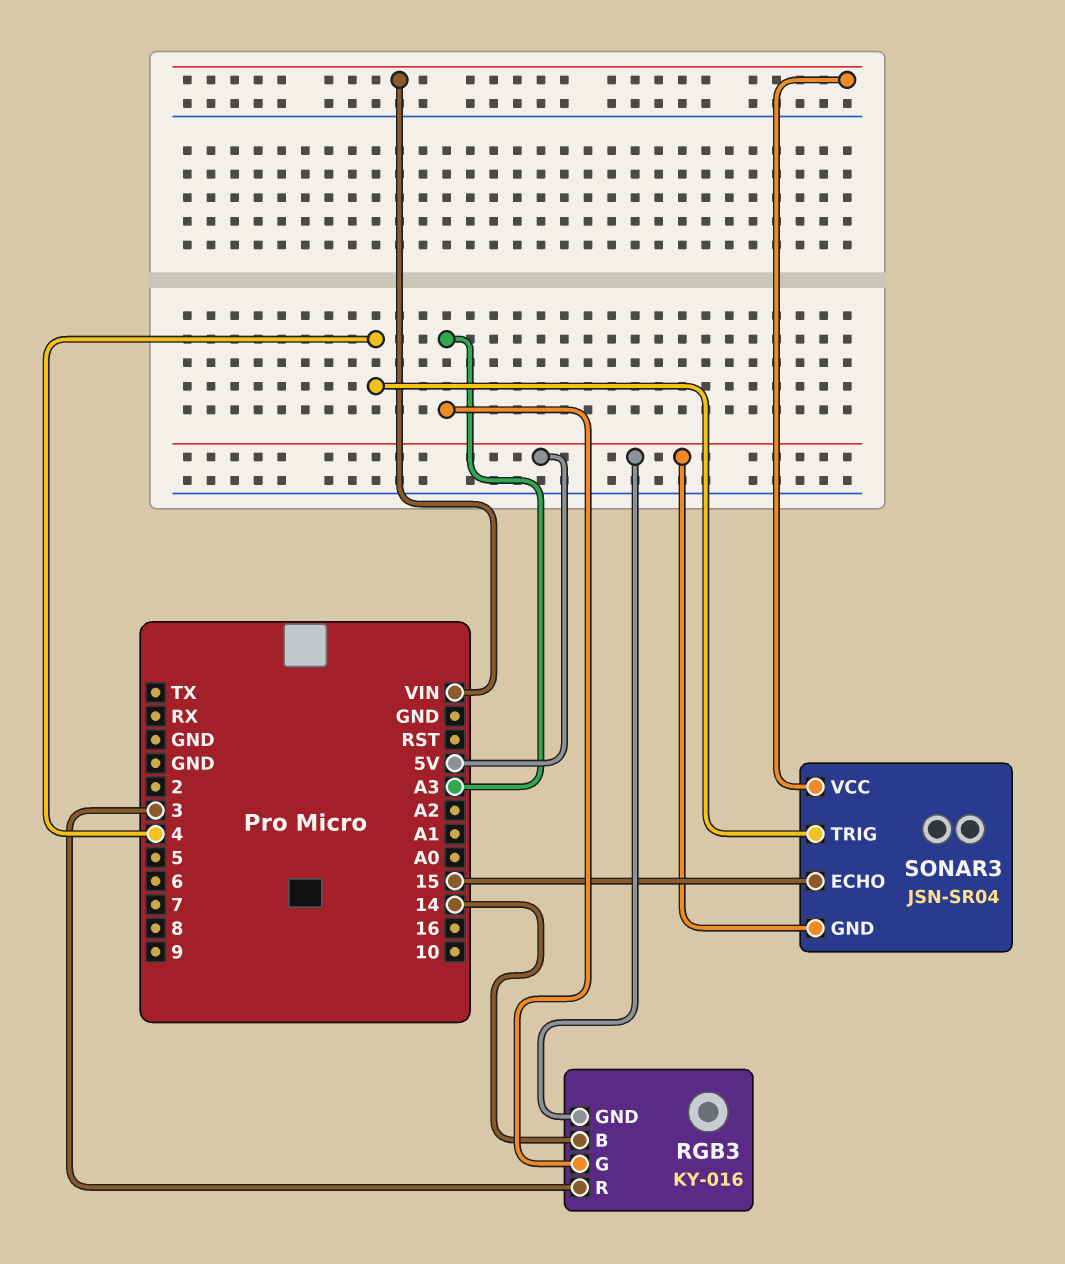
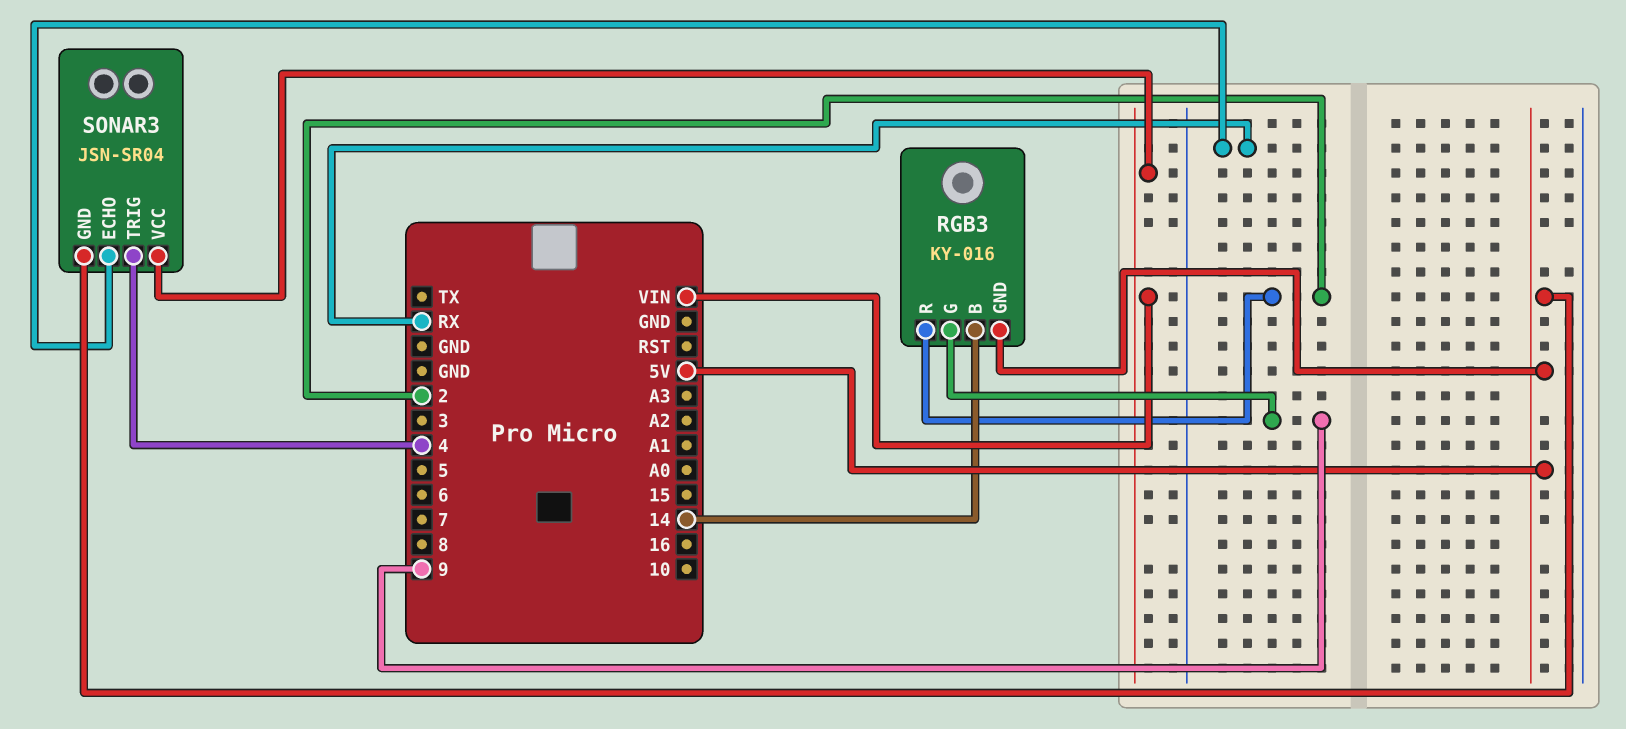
RGB3 pin G: A3 -> 9
RGB3 pin R: 3 -> 2
SONAR3 pin ECHO: 15 -> RX

